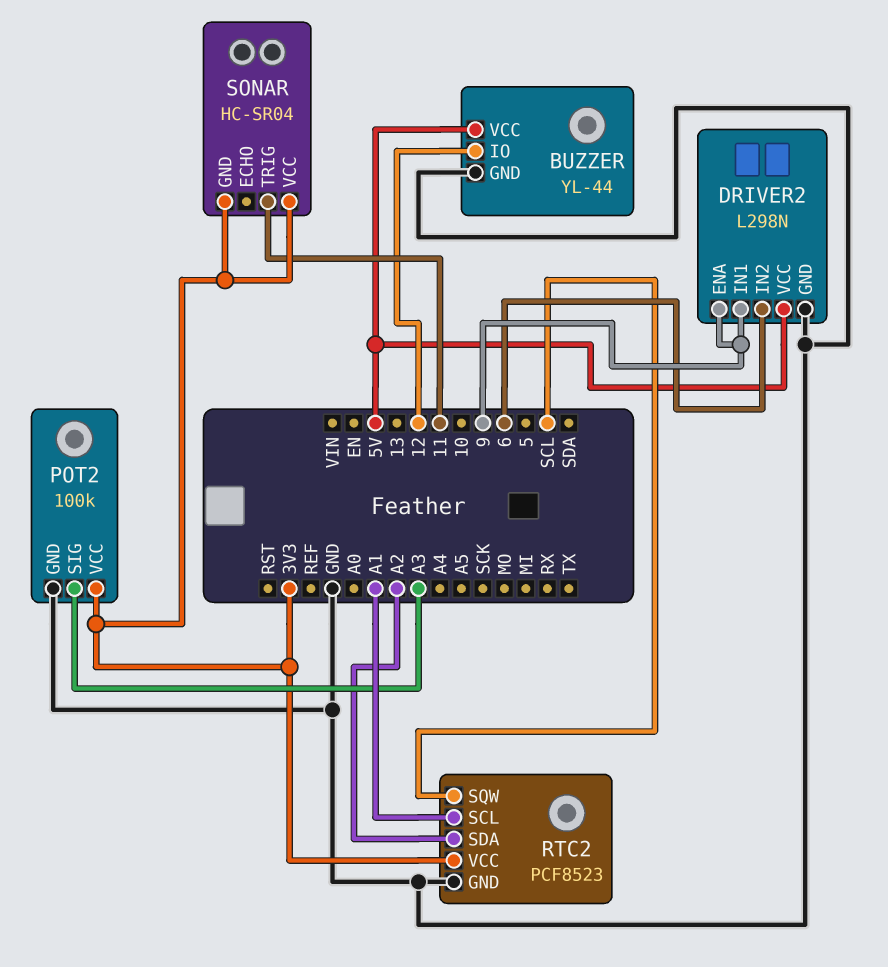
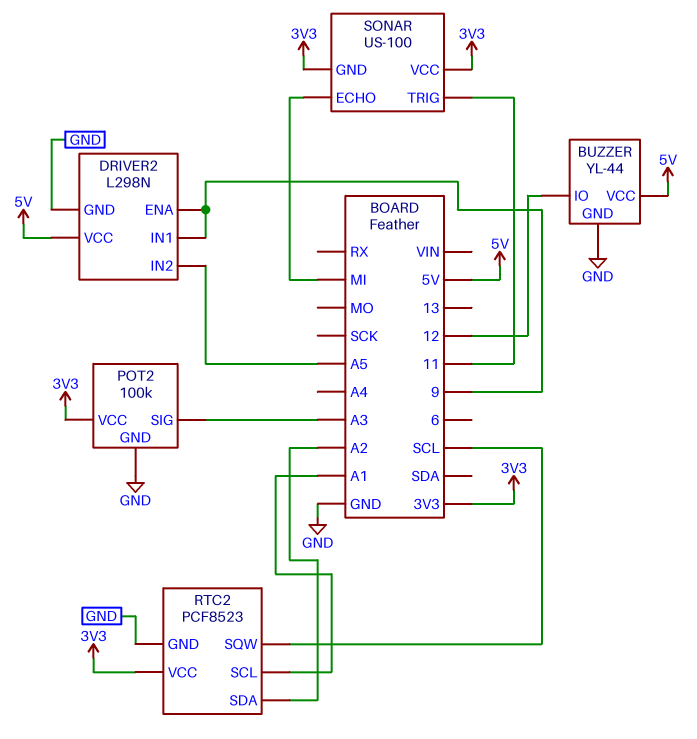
DRIVER2 pin IN2: 6 -> A5
SONAR: HC-SR04 -> US-100
SONAR pin ECHO: none -> MI

